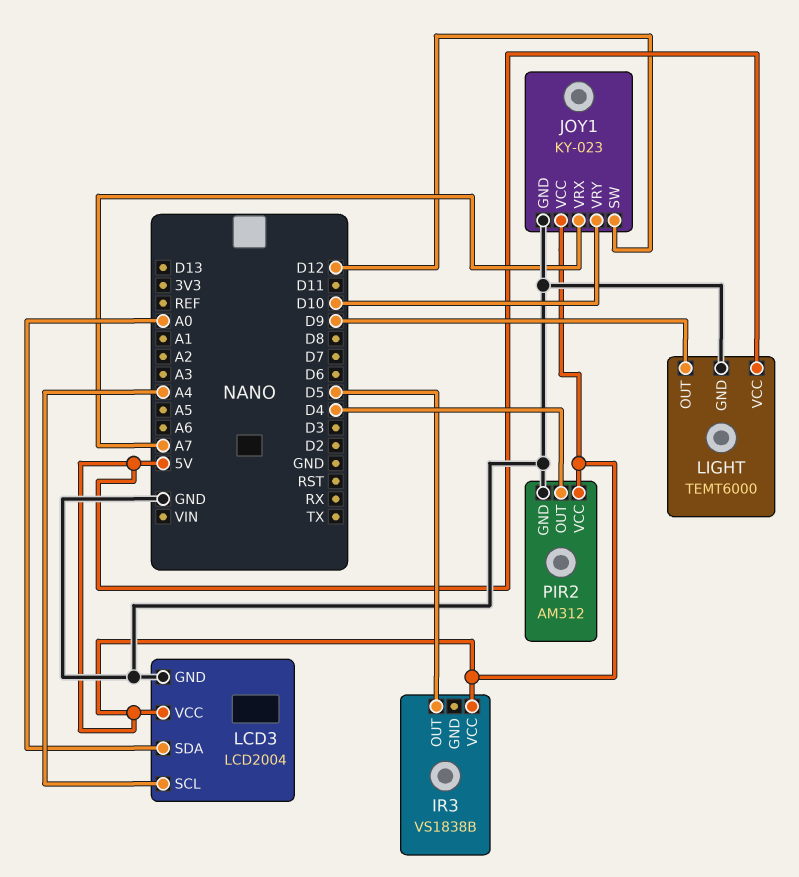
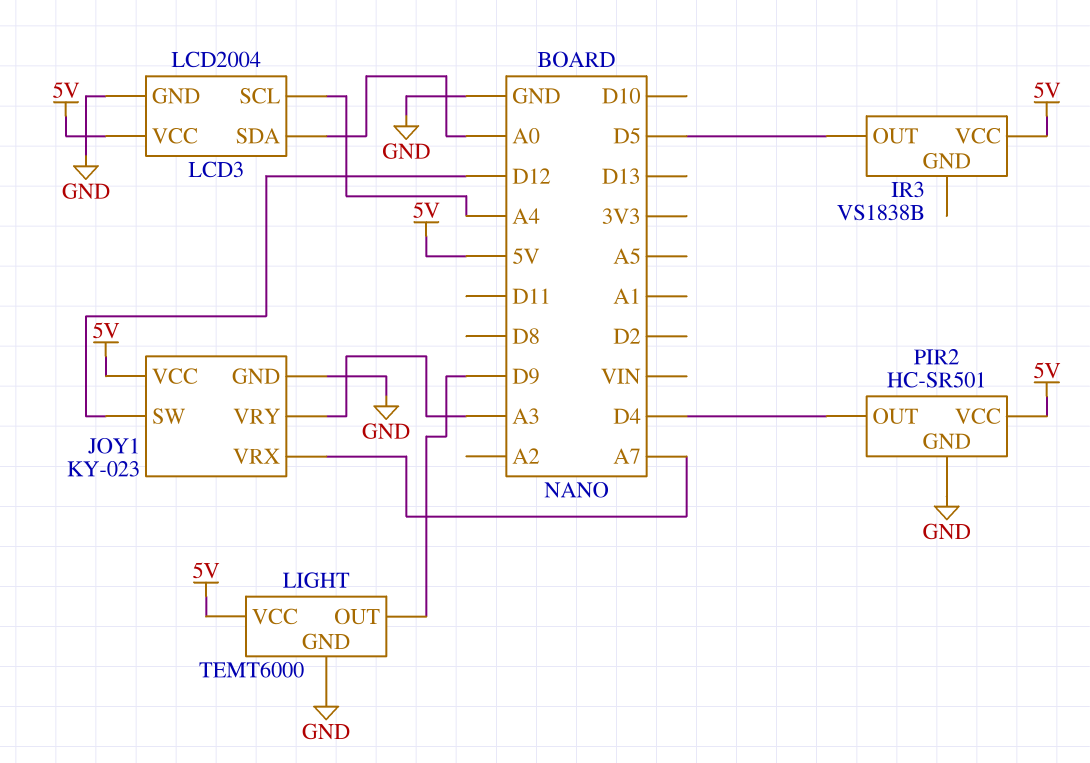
JOY1 pin VRY: D10 -> A3
PIR2: AM312 -> HC-SR501

